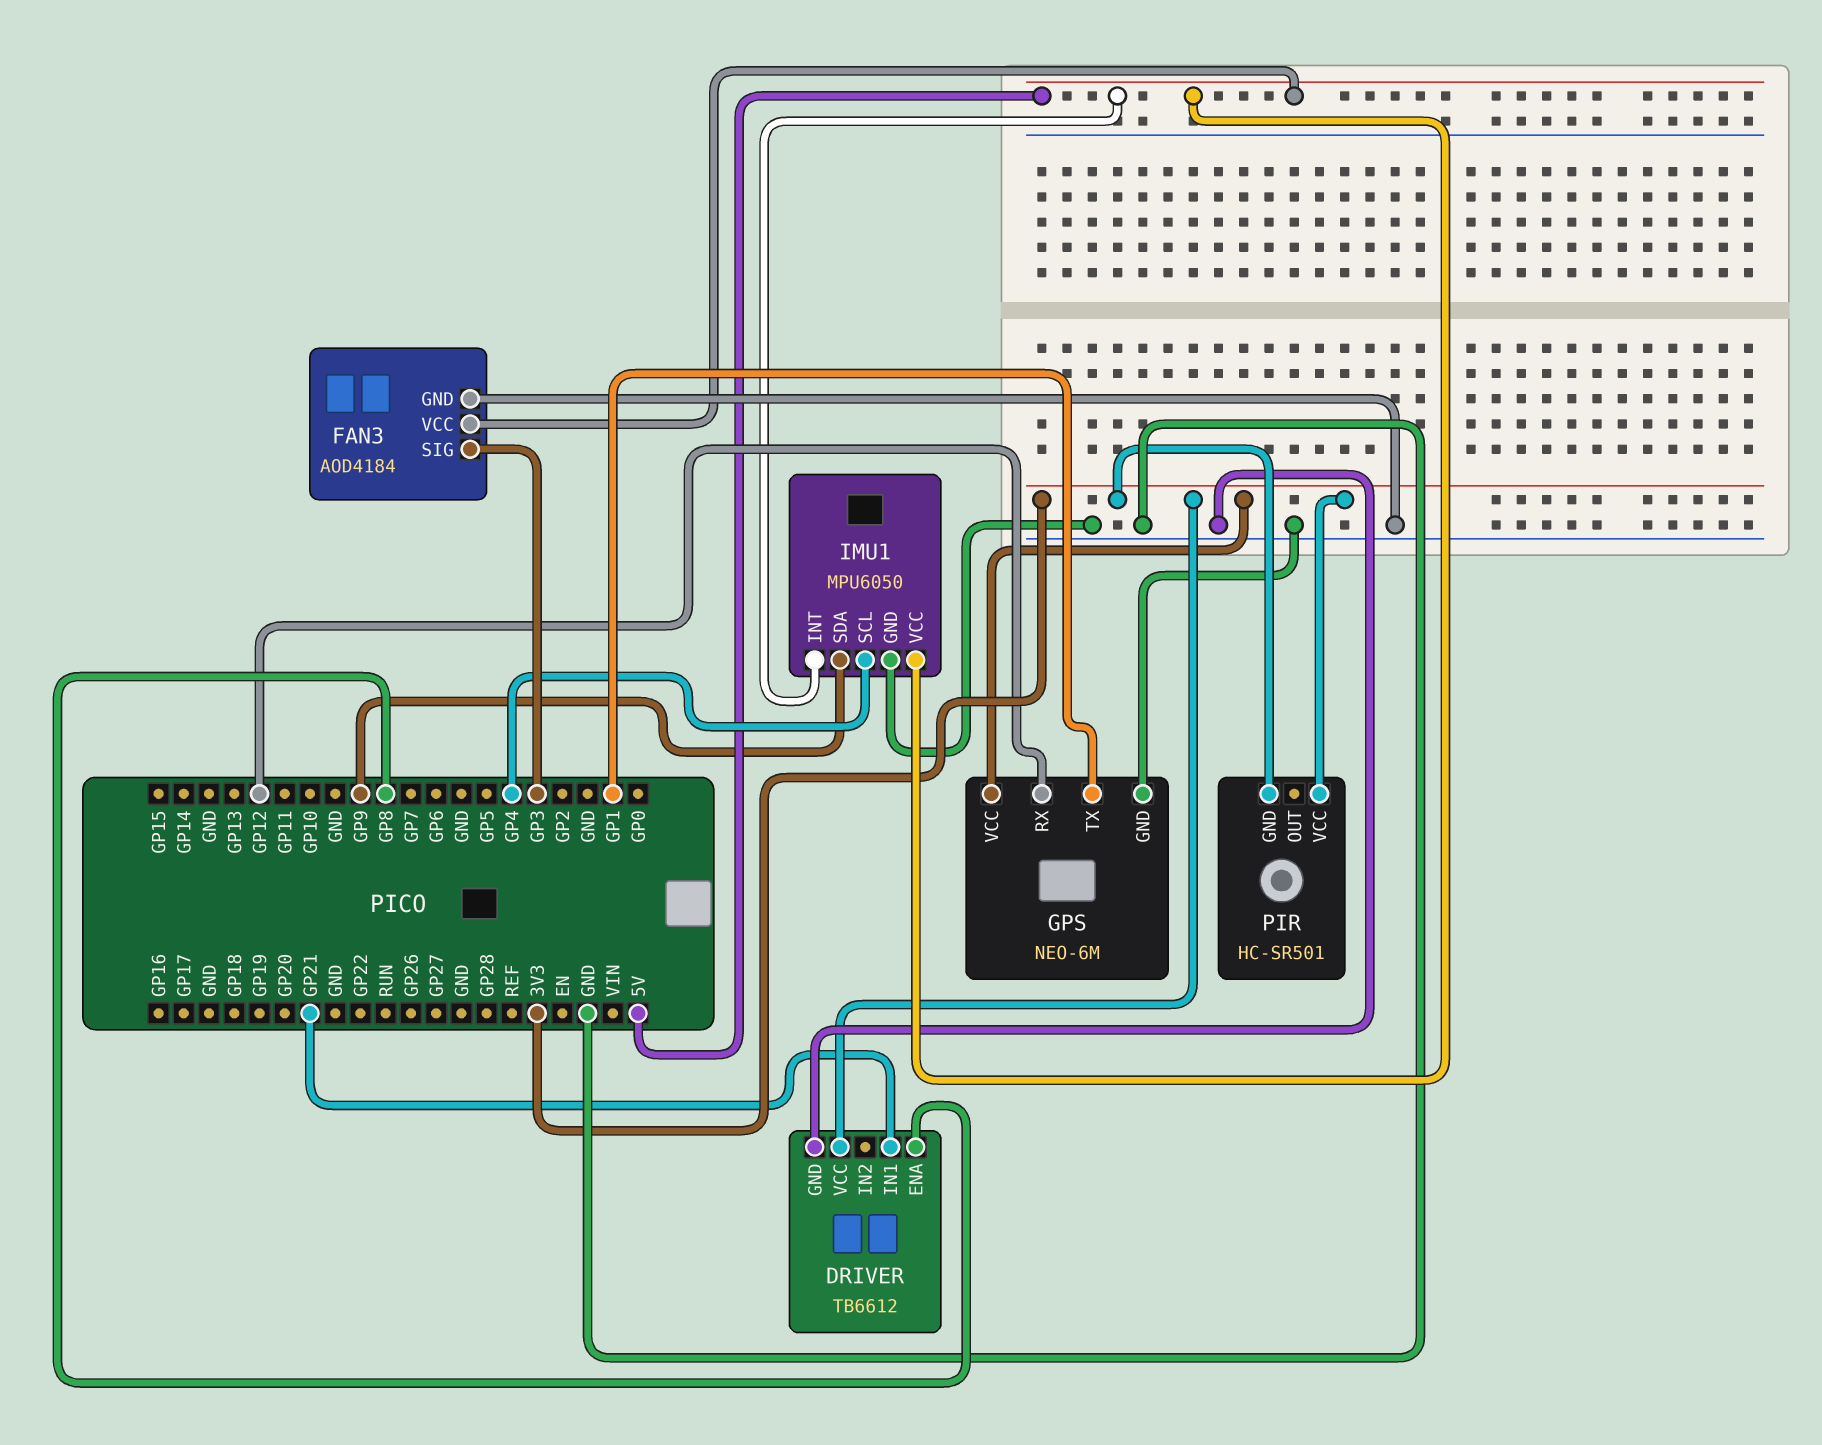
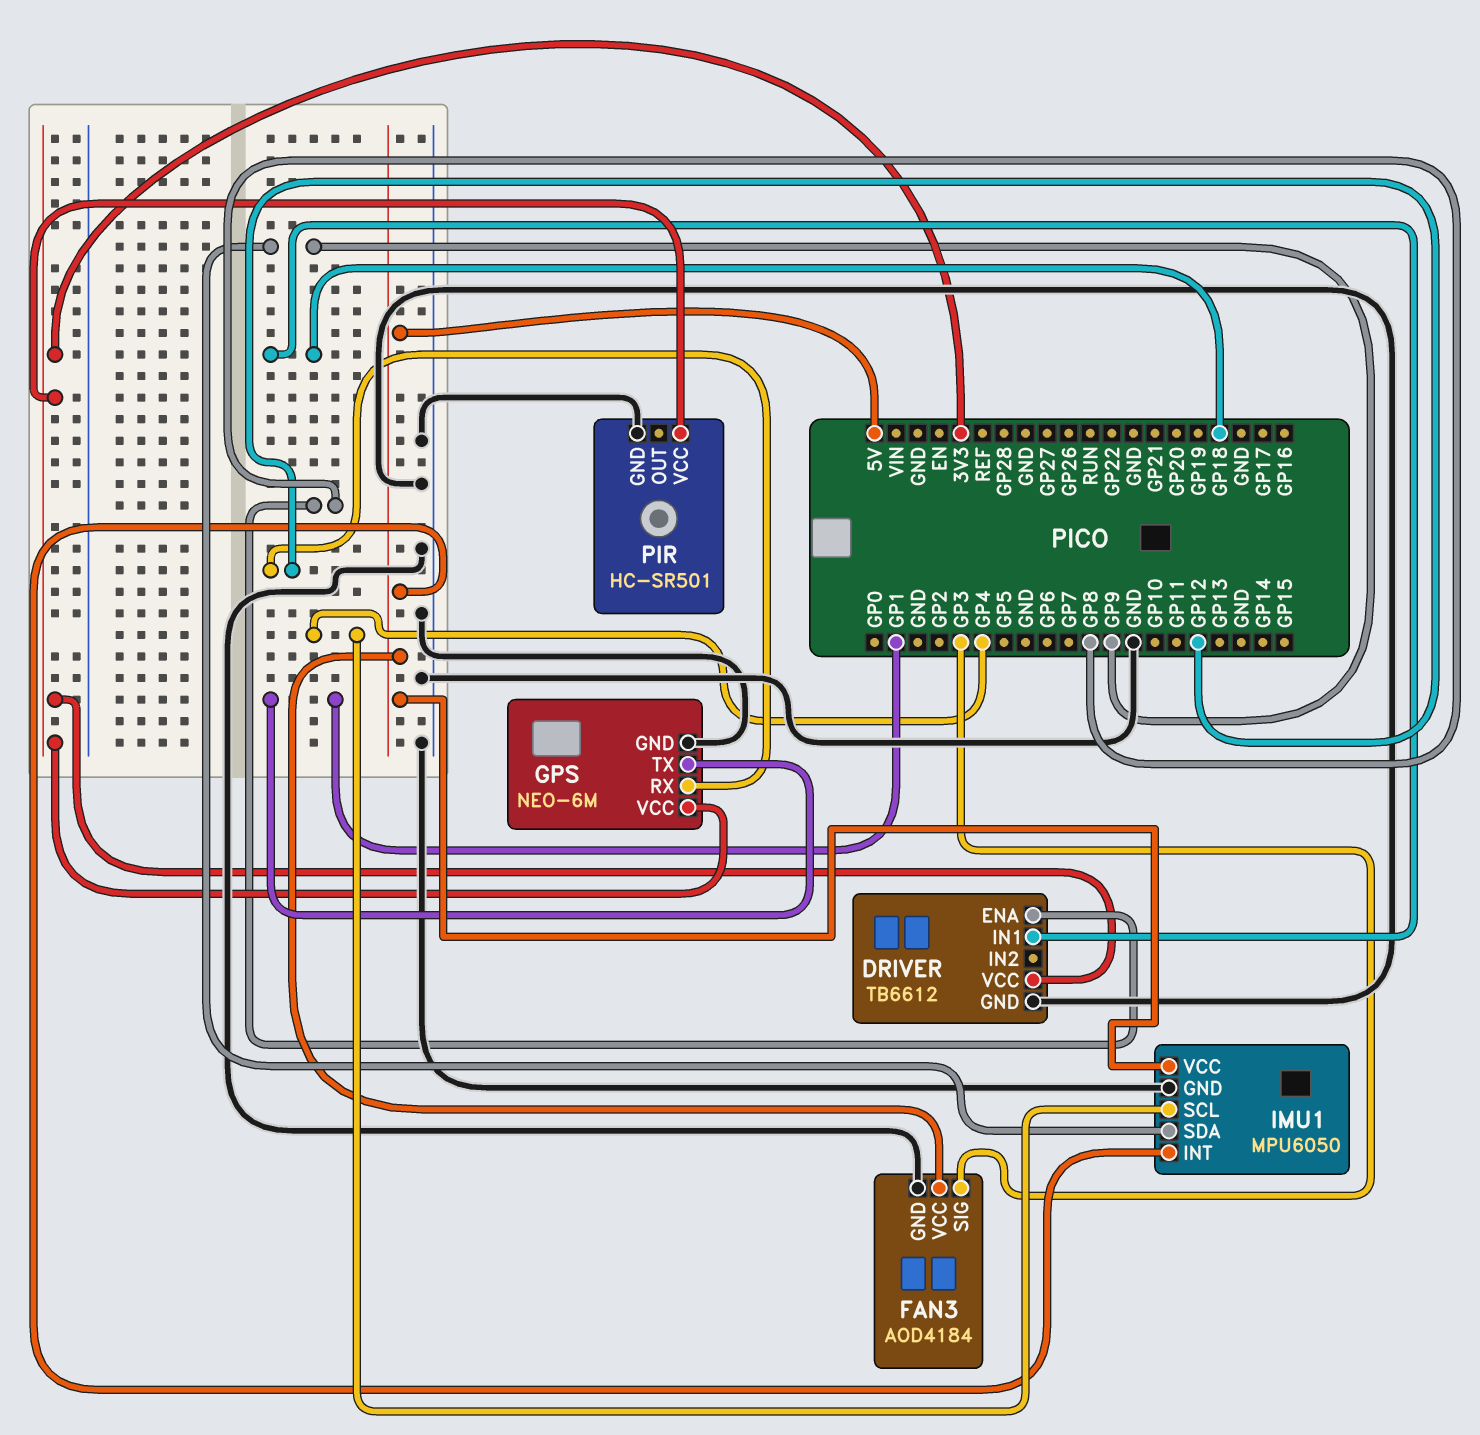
DRIVER pin IN1: GP21 -> GP18
PIR pin GND: 3V3 -> GND

